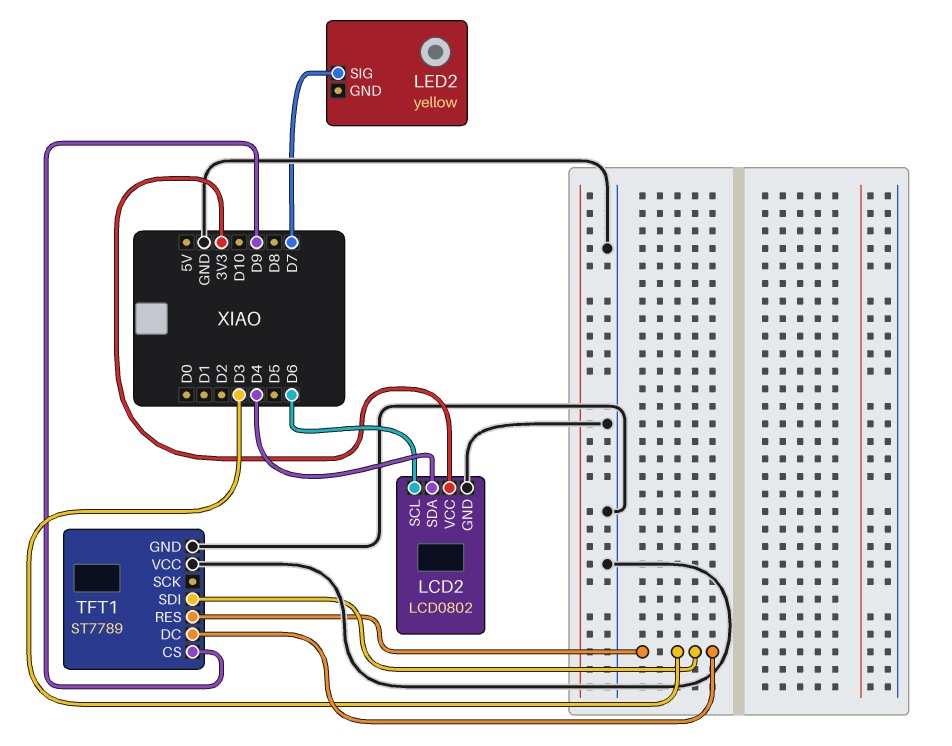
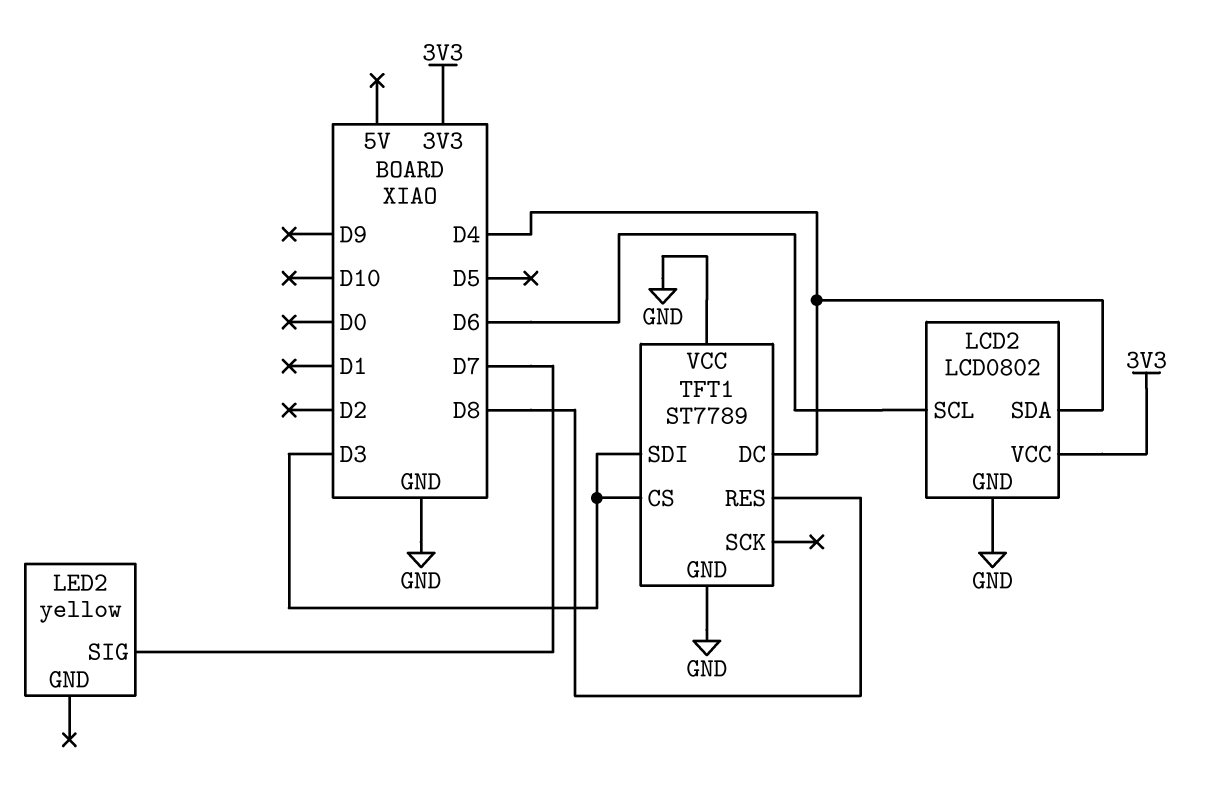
TFT1 pin CS: D9 -> D3
TFT1 pin DC: D3 -> D4
TFT1 pin RES: D3 -> D8

